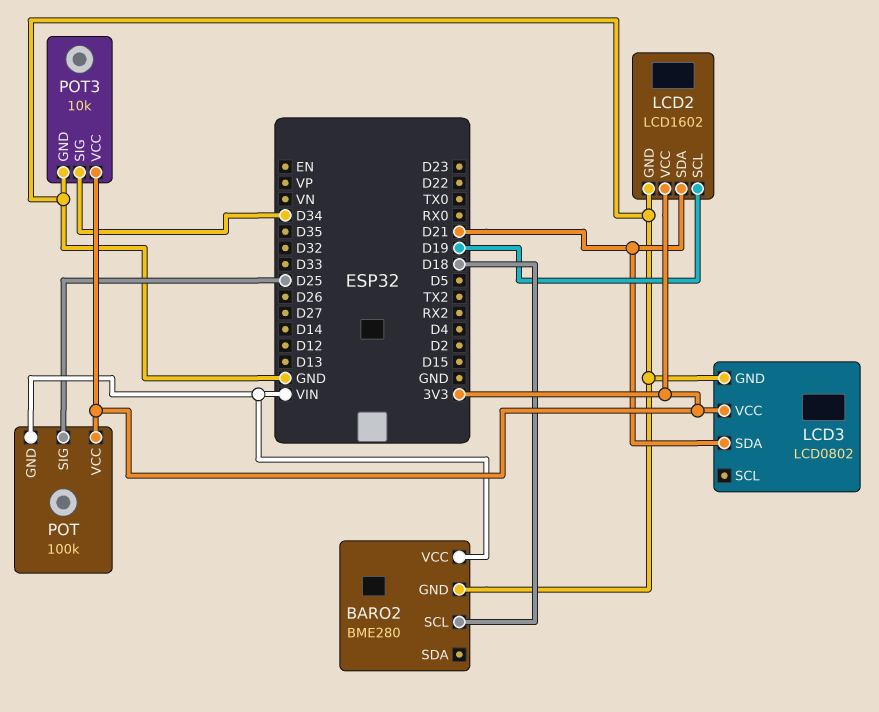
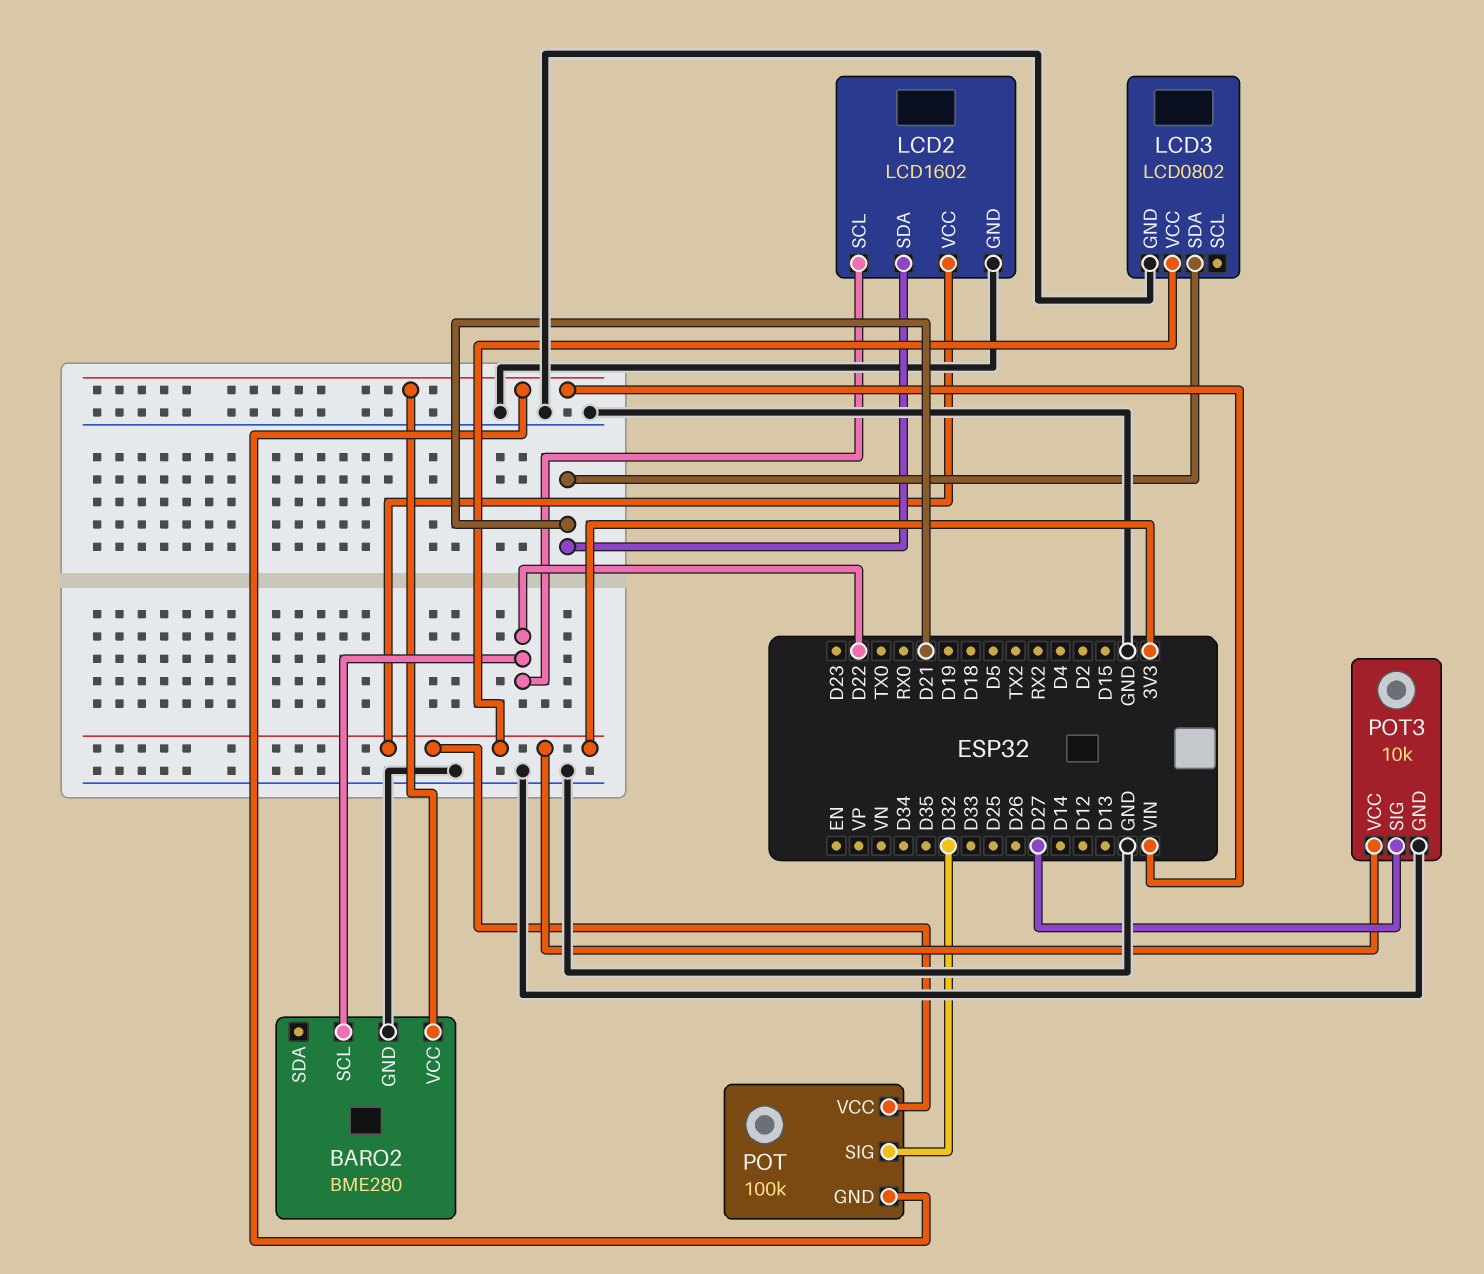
BARO2 pin SCL: D18 -> D22
LCD2 pin SCL: D19 -> D22
POT pin SIG: D25 -> D32
POT3 pin SIG: D34 -> D27

